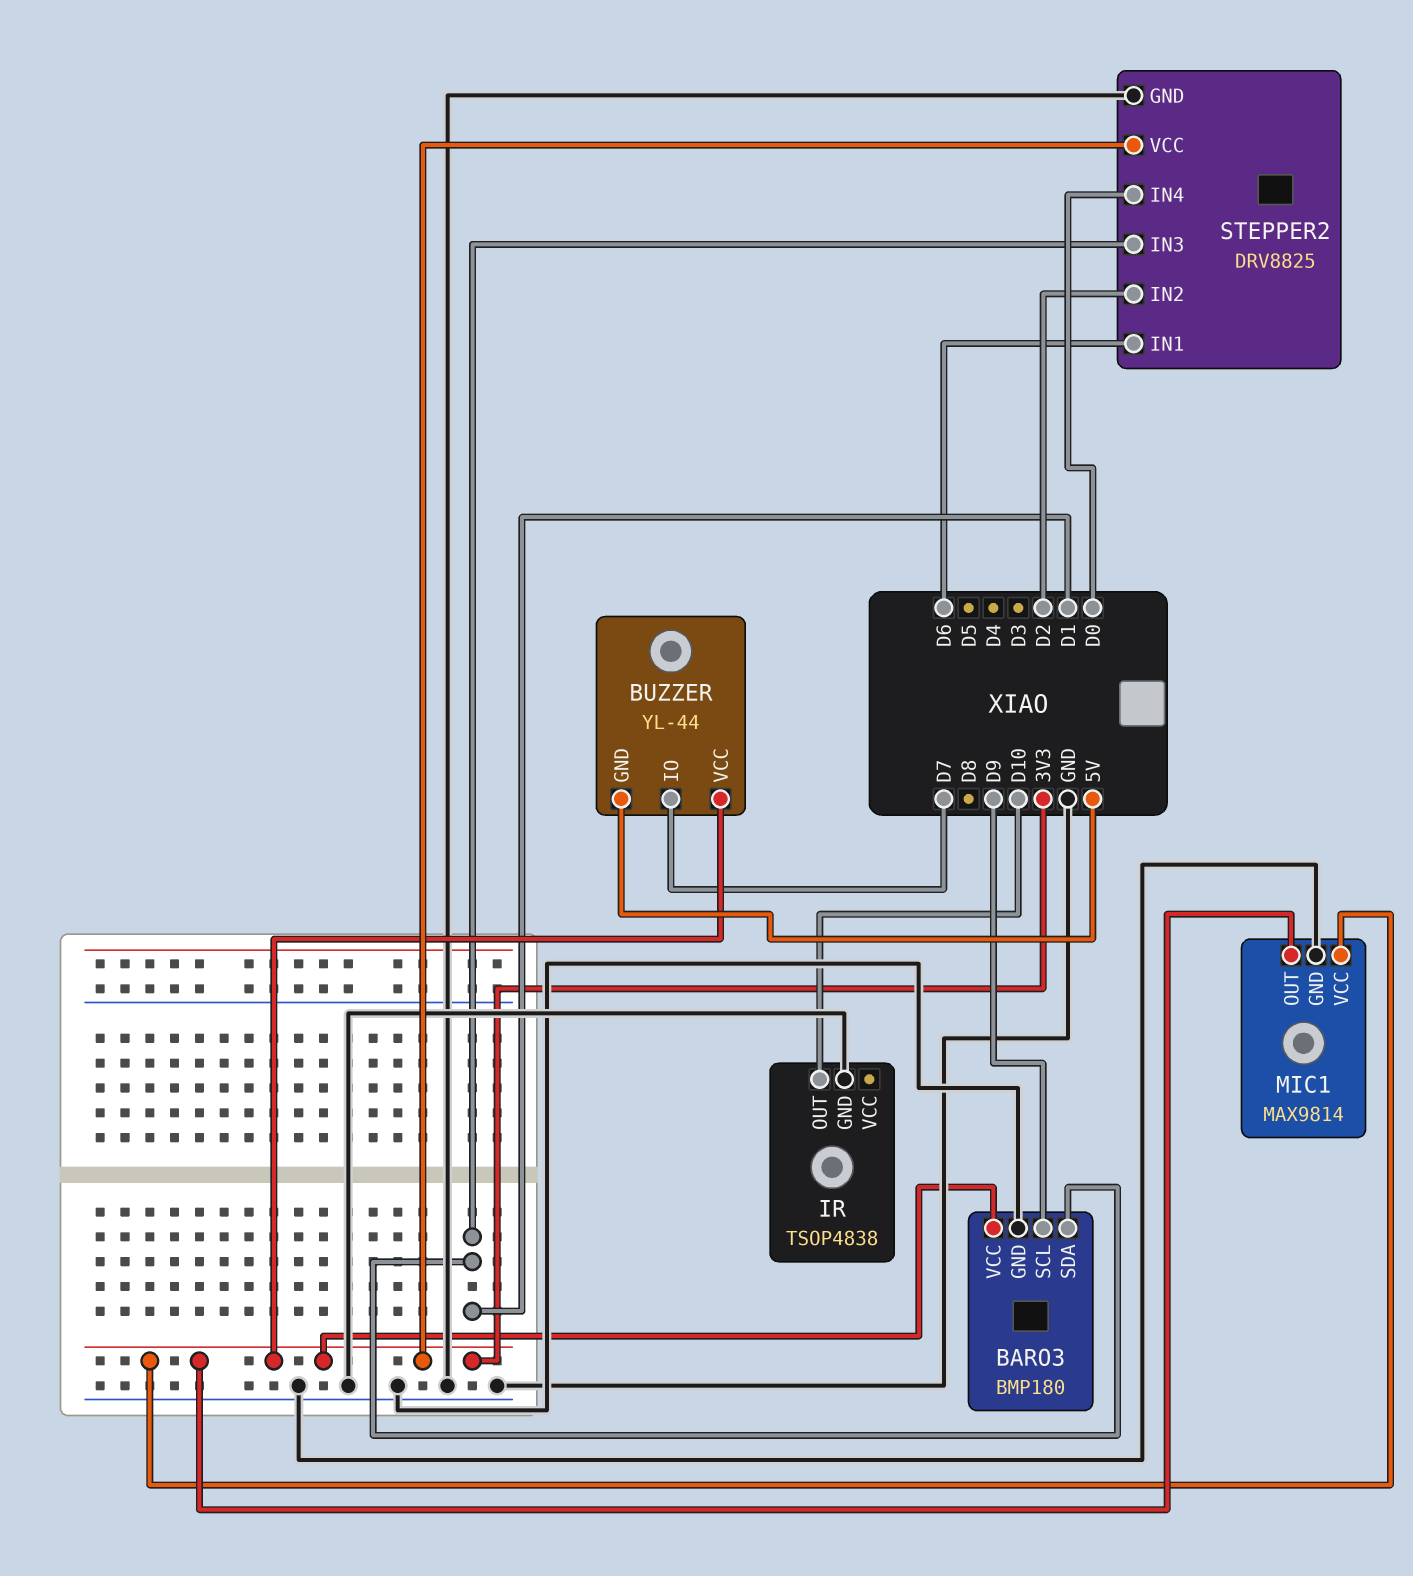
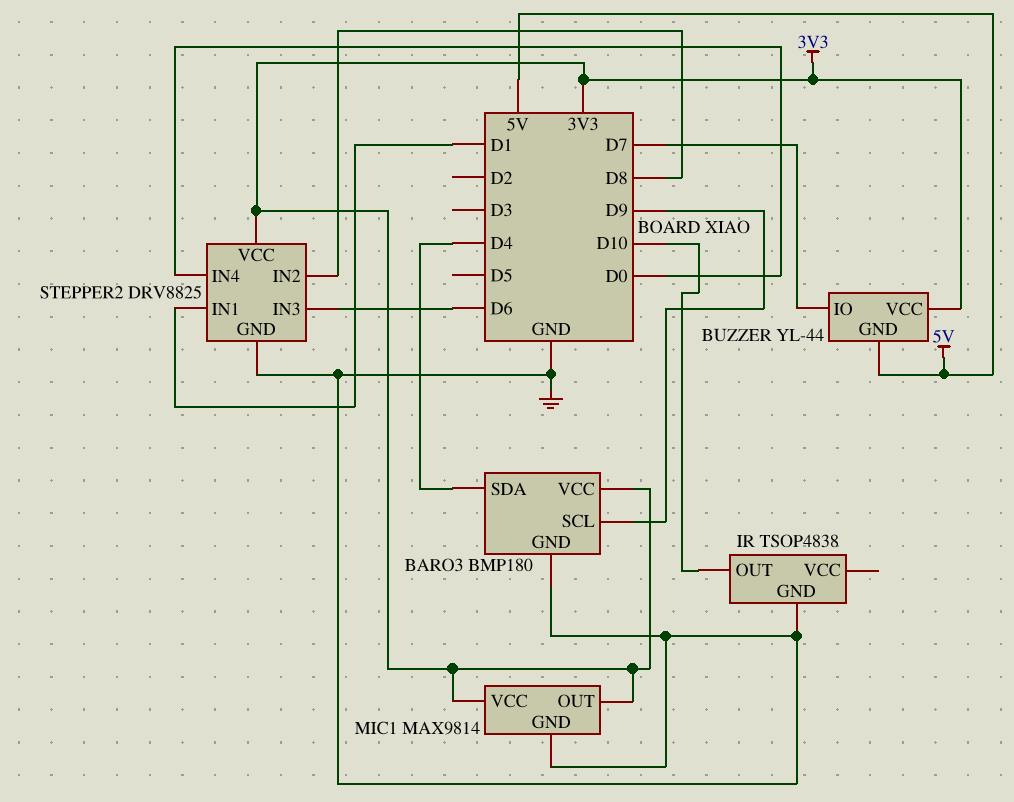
BARO3 pin SDA: D1 -> D4
STEPPER2 pin IN1: D6 -> D1
STEPPER2 pin IN2: D2 -> D8
STEPPER2 pin IN3: D1 -> D6

